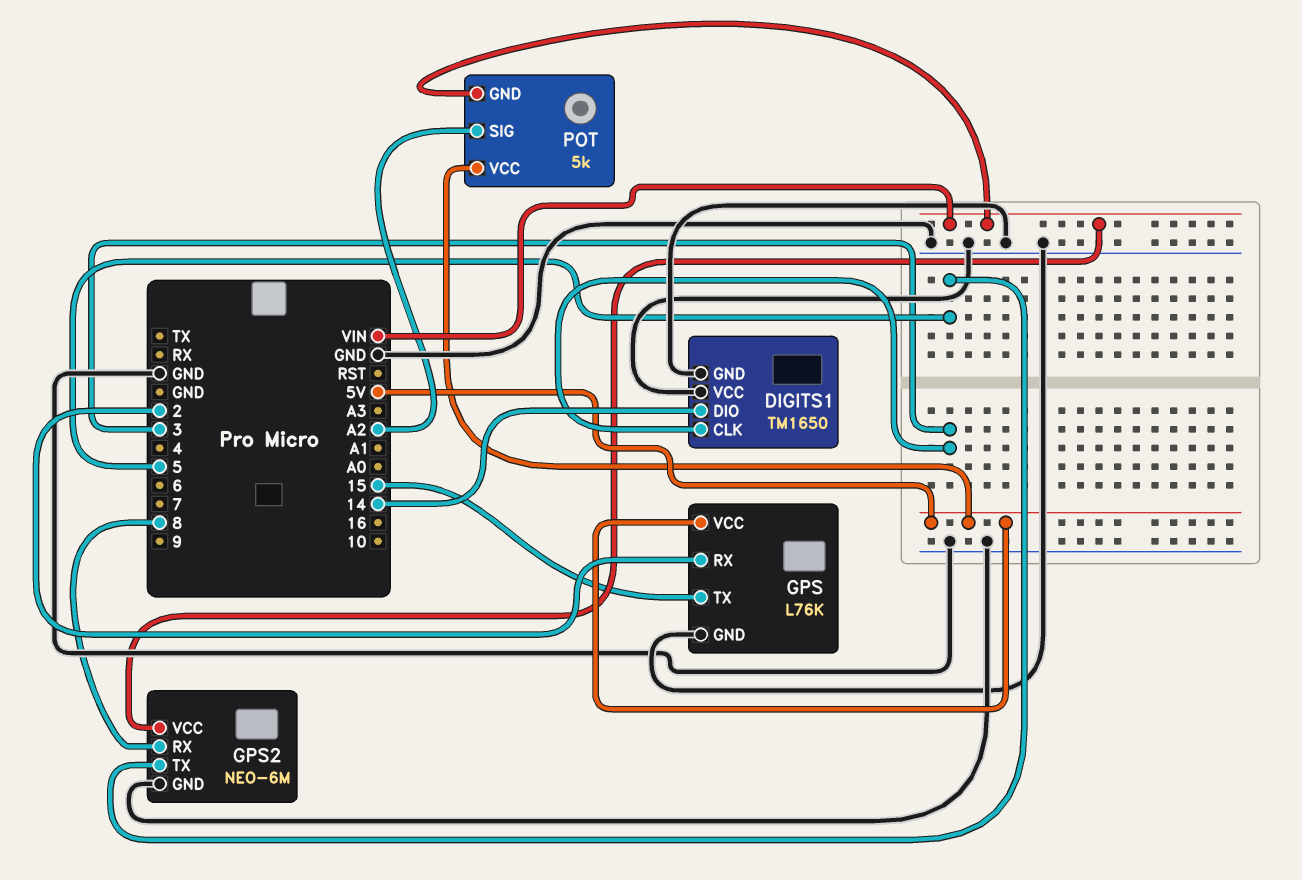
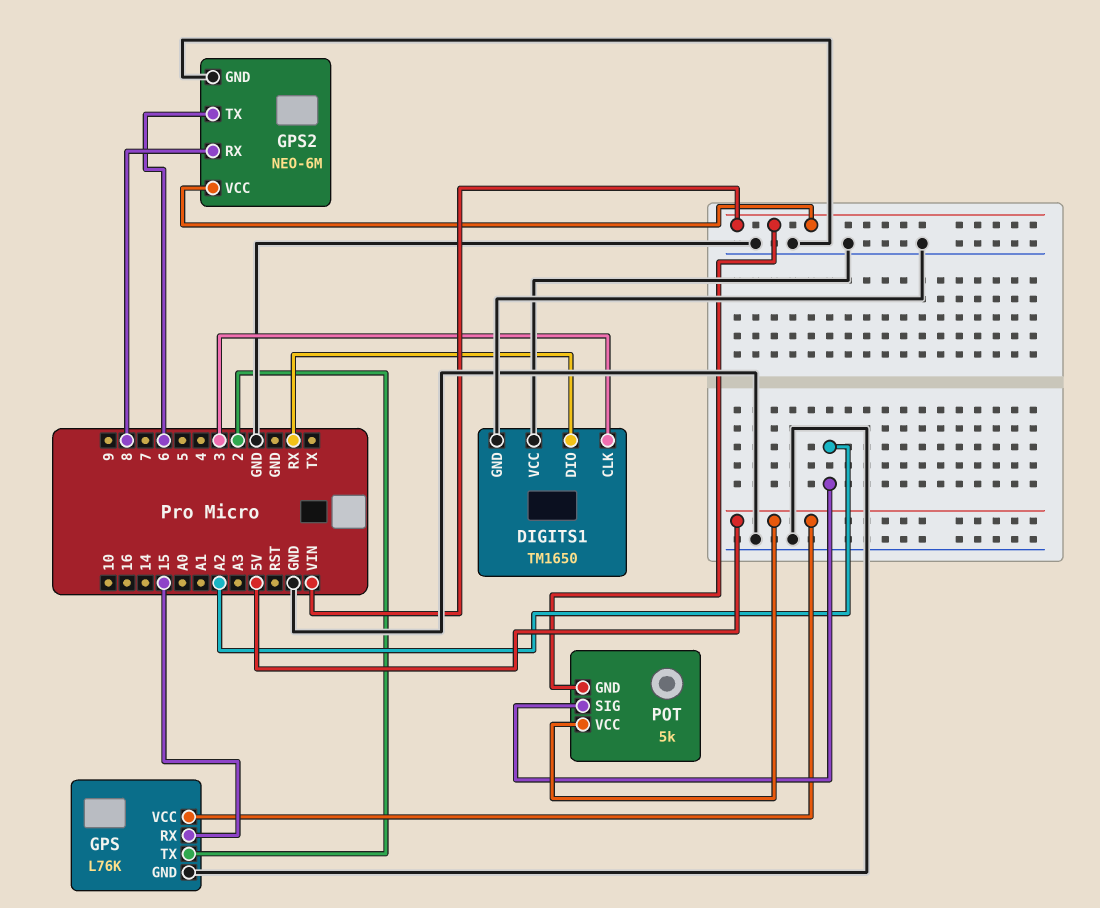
DIGITS1 pin DIO: 14 -> RX
GPS pin RX: 2 -> 15
GPS pin TX: 15 -> 2
GPS2 pin TX: 5 -> 6

